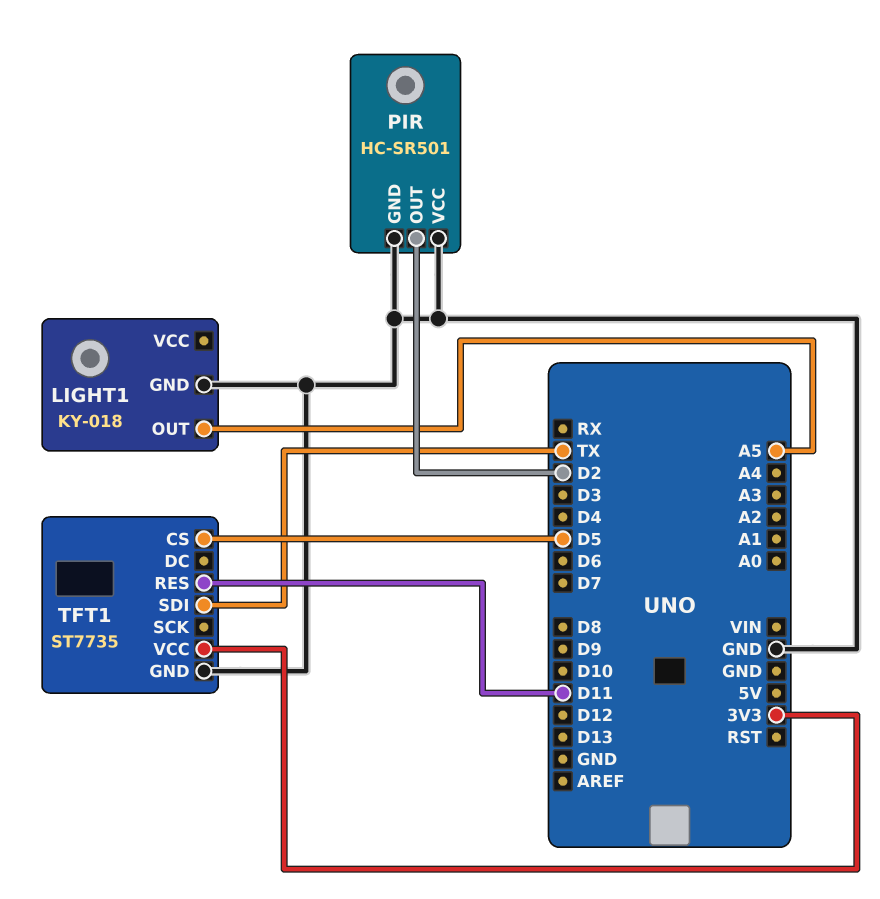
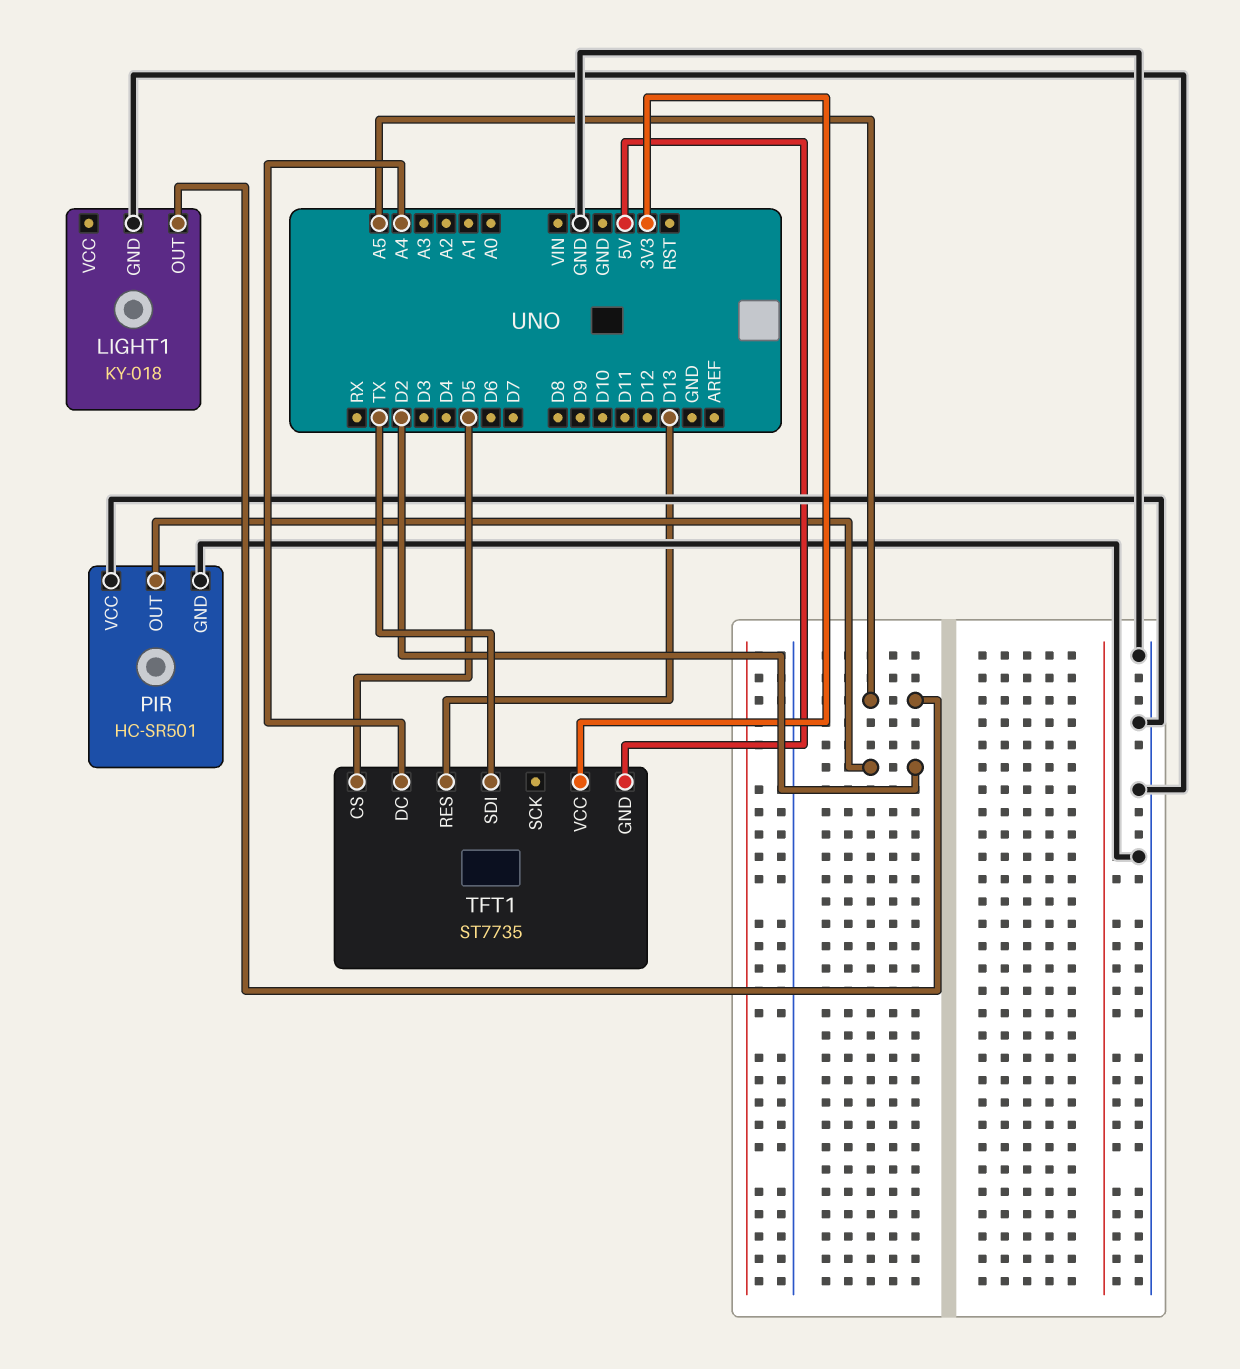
TFT1 pin DC: none -> A4
TFT1 pin GND: GND -> 5V
TFT1 pin RES: D11 -> D13

